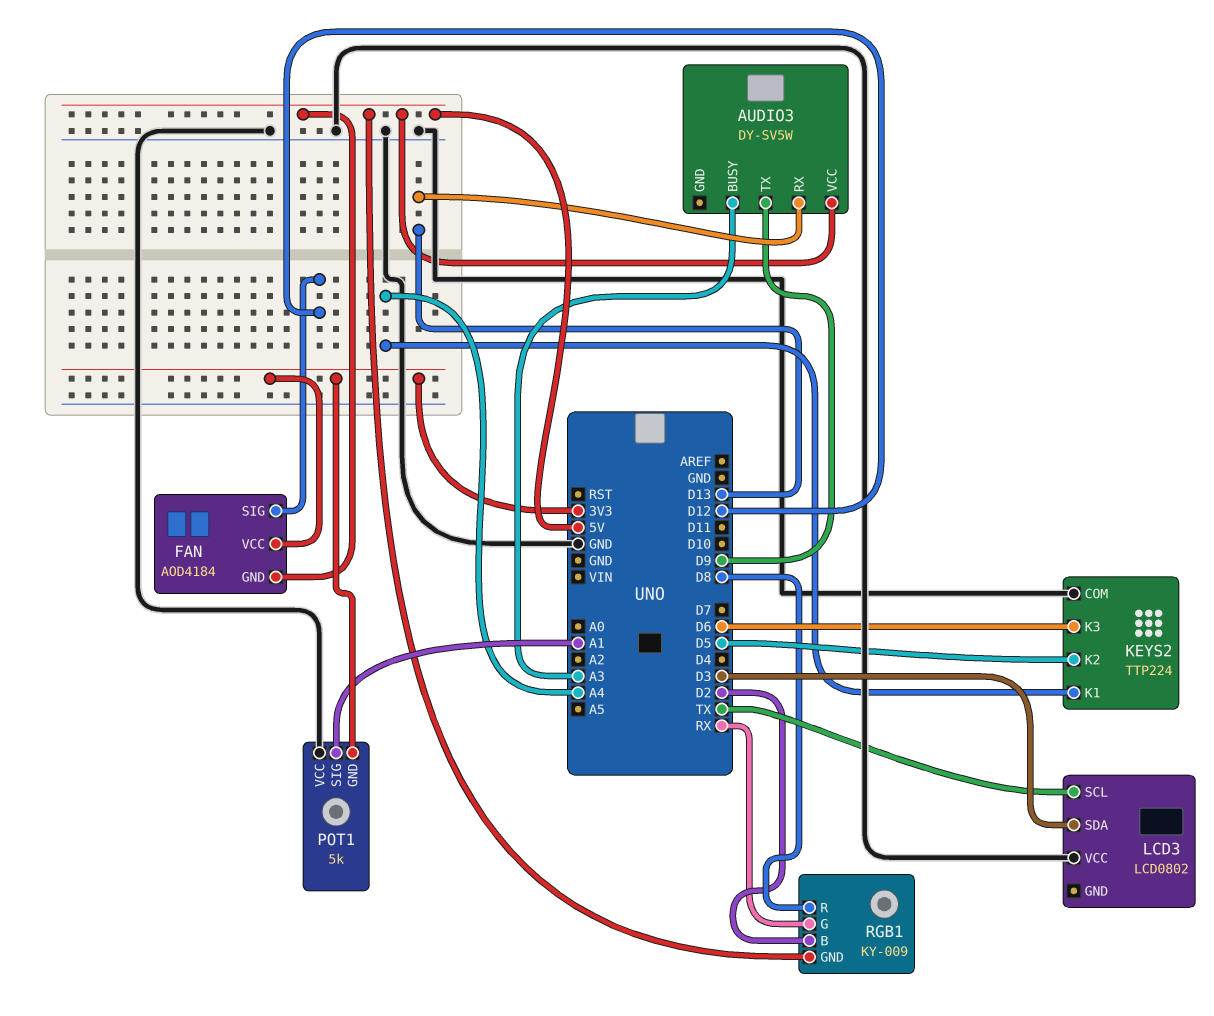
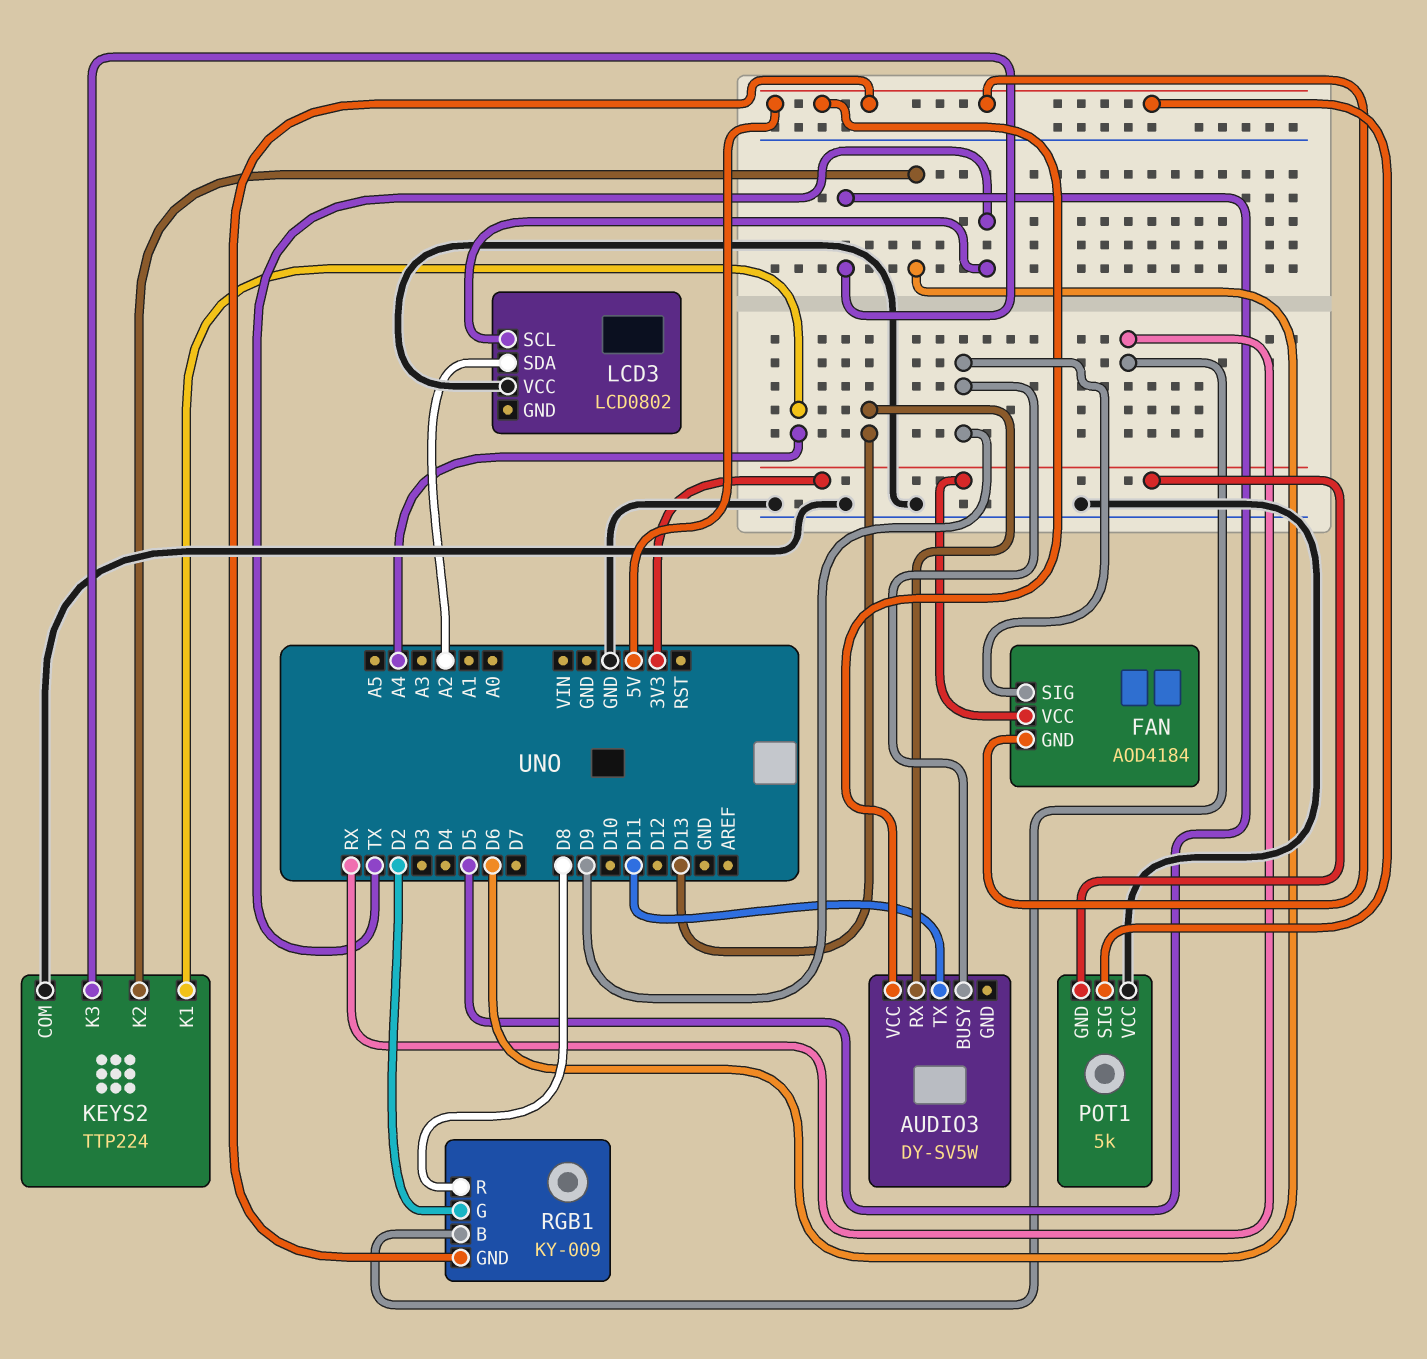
AUDIO3 pin BUSY: A3 -> D9
AUDIO3 pin TX: D9 -> D11
FAN pin SIG: D12 -> D9
KEYS2 pin K2: D5 -> D6
KEYS2 pin K3: D6 -> D5
LCD3 pin SDA: D3 -> A2
POT1 pin SIG: A1 -> 5V
RGB1 pin B: D2 -> RX
RGB1 pin G: RX -> D2

